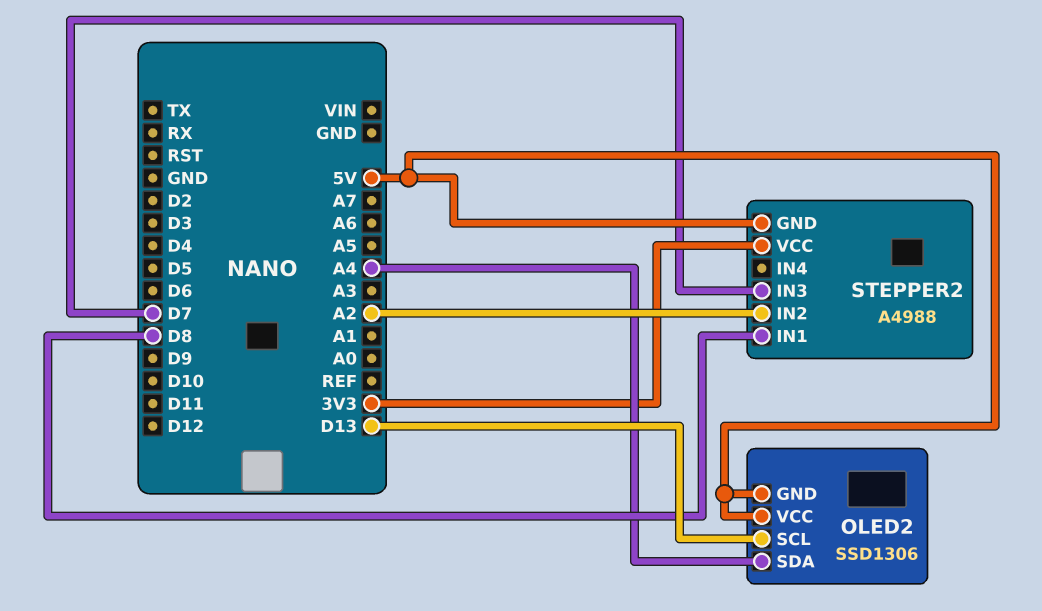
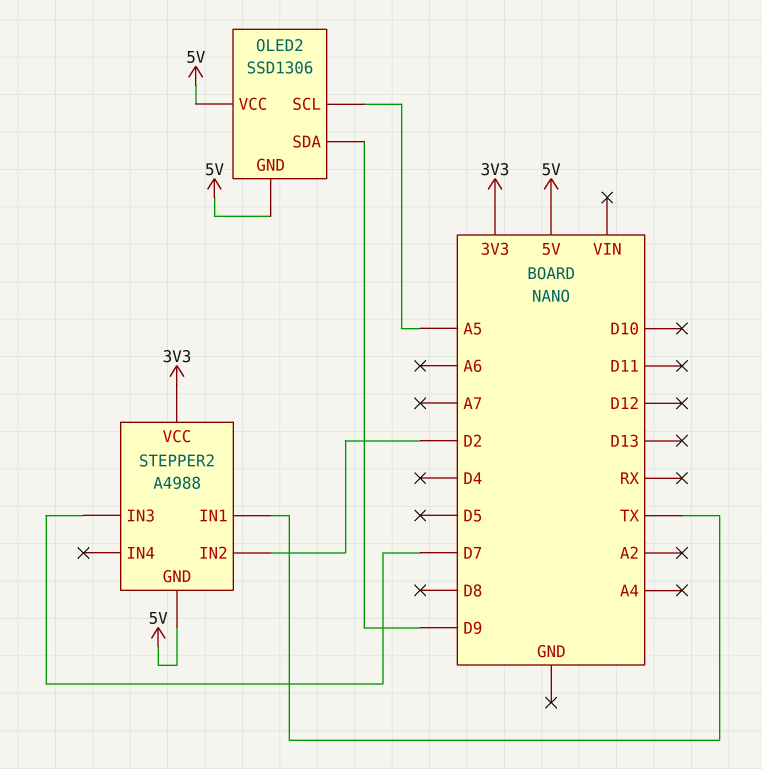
OLED2 pin SCL: D13 -> A5
OLED2 pin SDA: A4 -> D9
STEPPER2 pin IN1: D8 -> TX
STEPPER2 pin IN2: A2 -> D2

